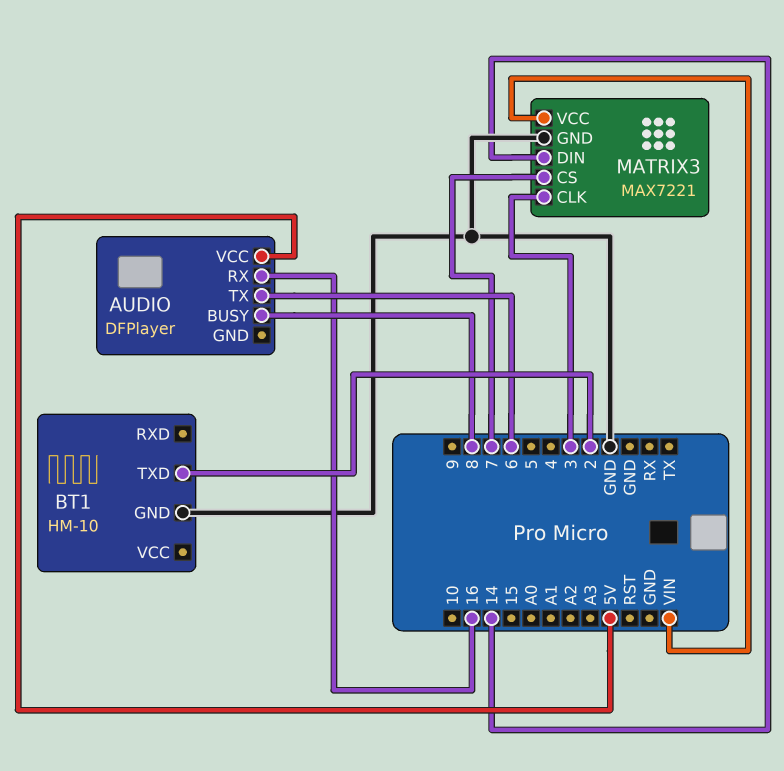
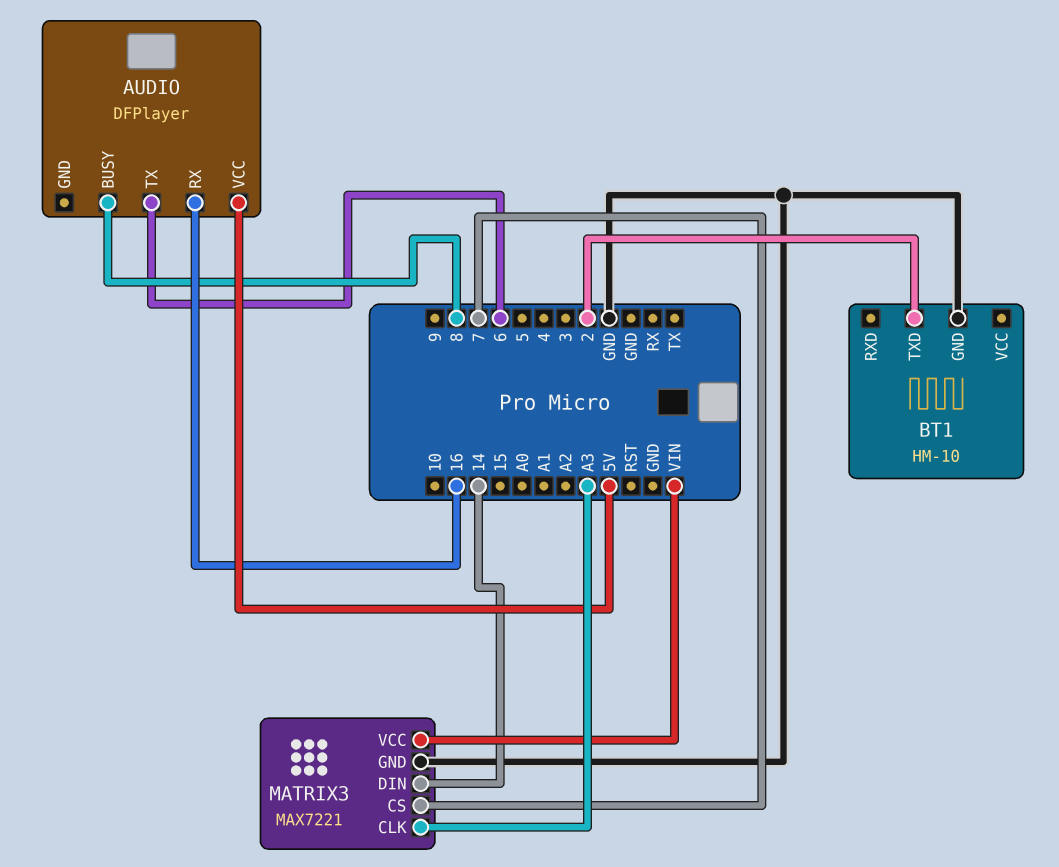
MATRIX3 pin CLK: 3 -> A3

